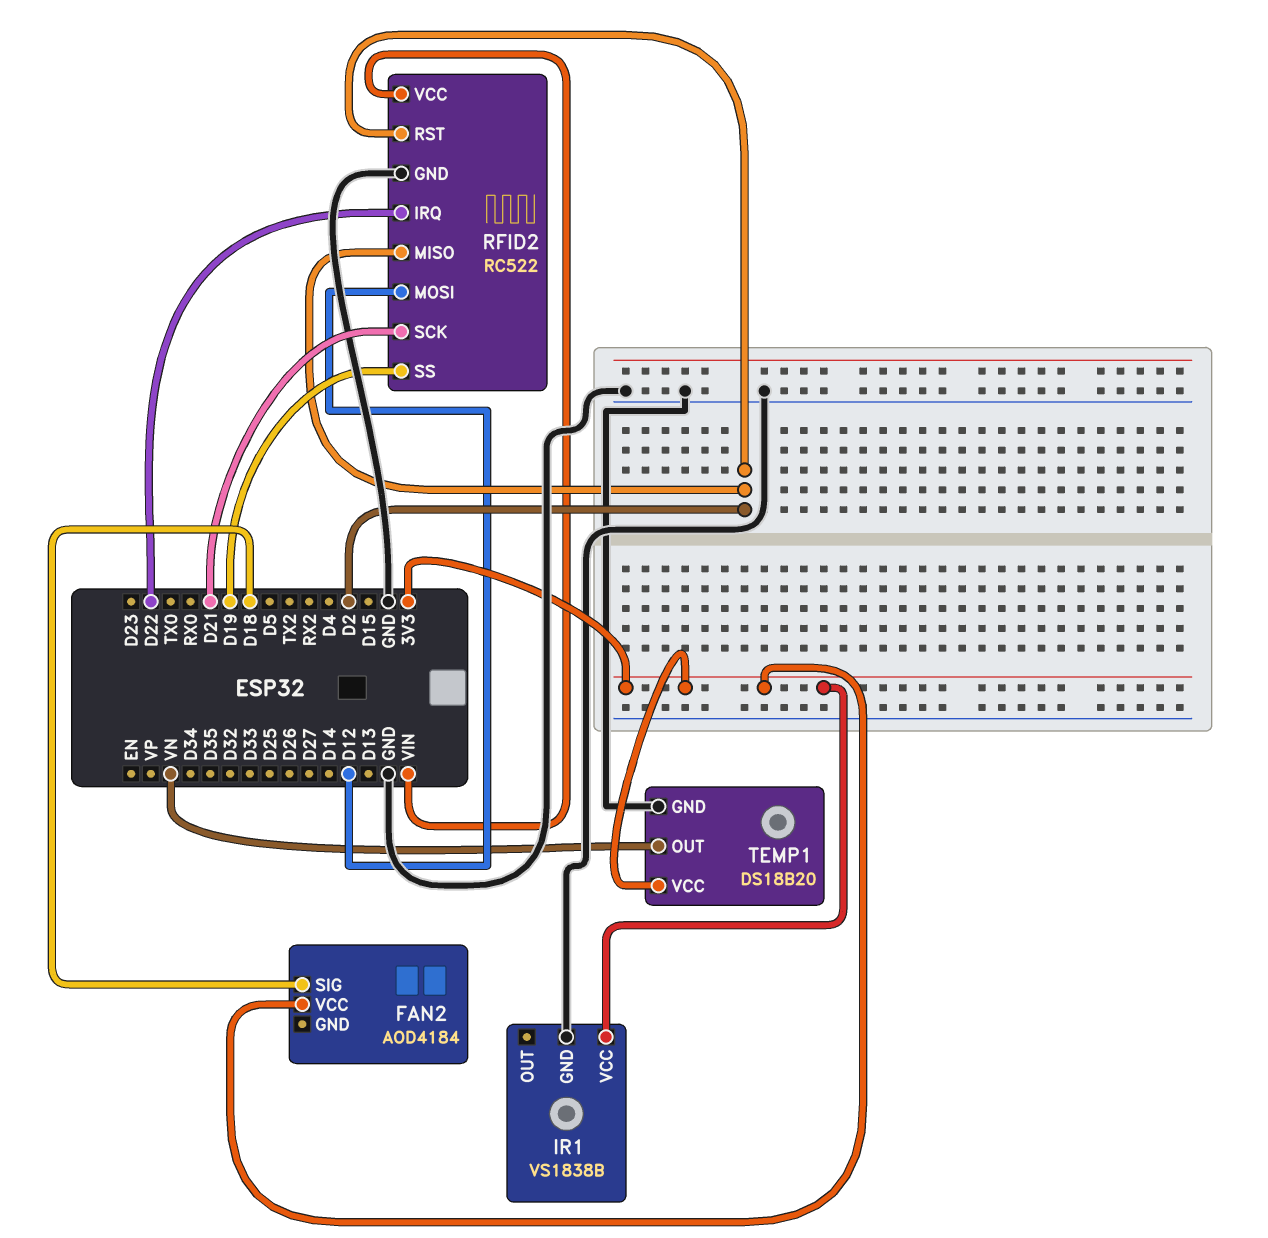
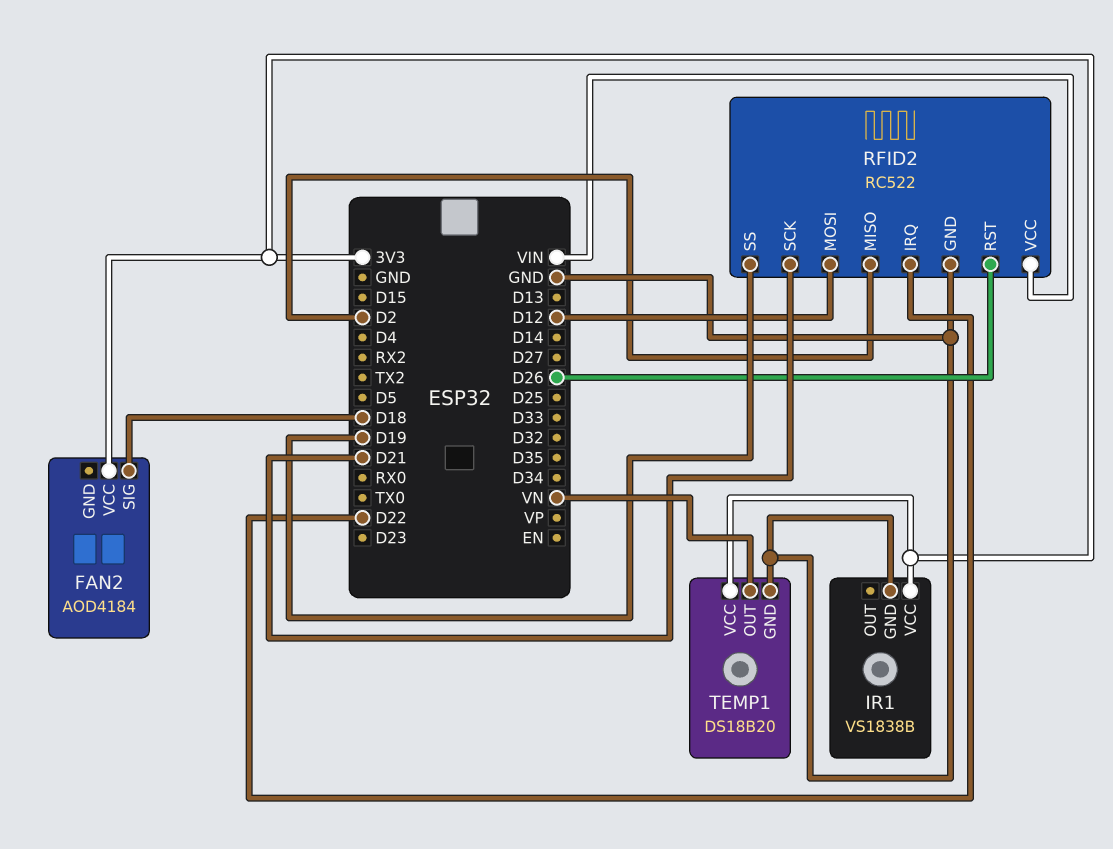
RFID2 pin RST: D2 -> D26

